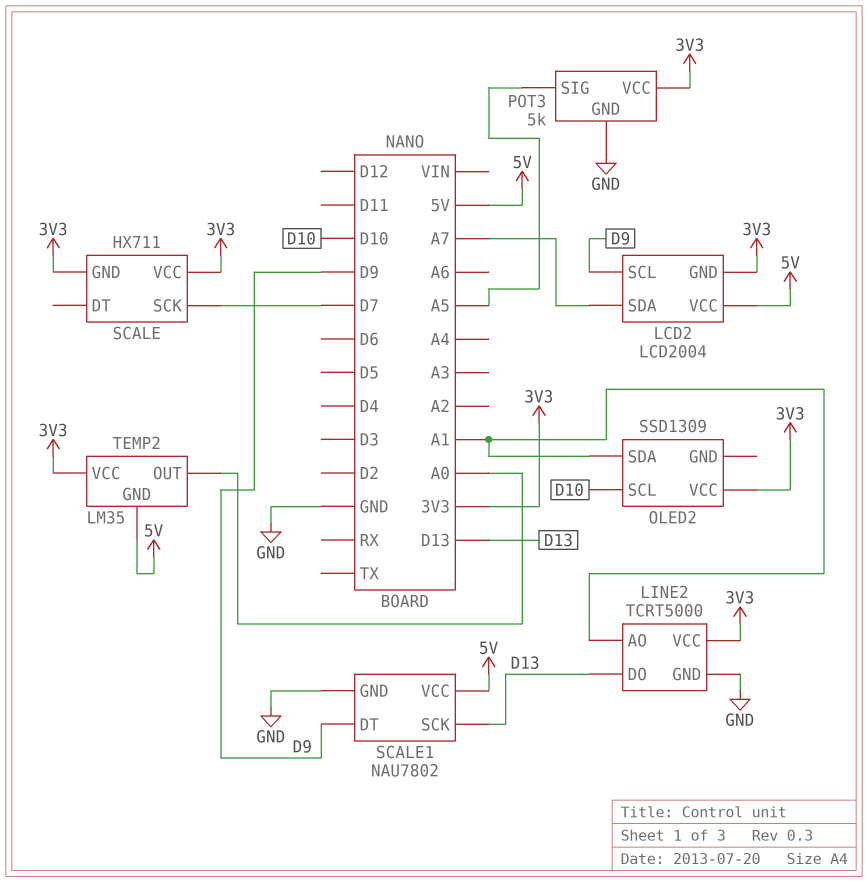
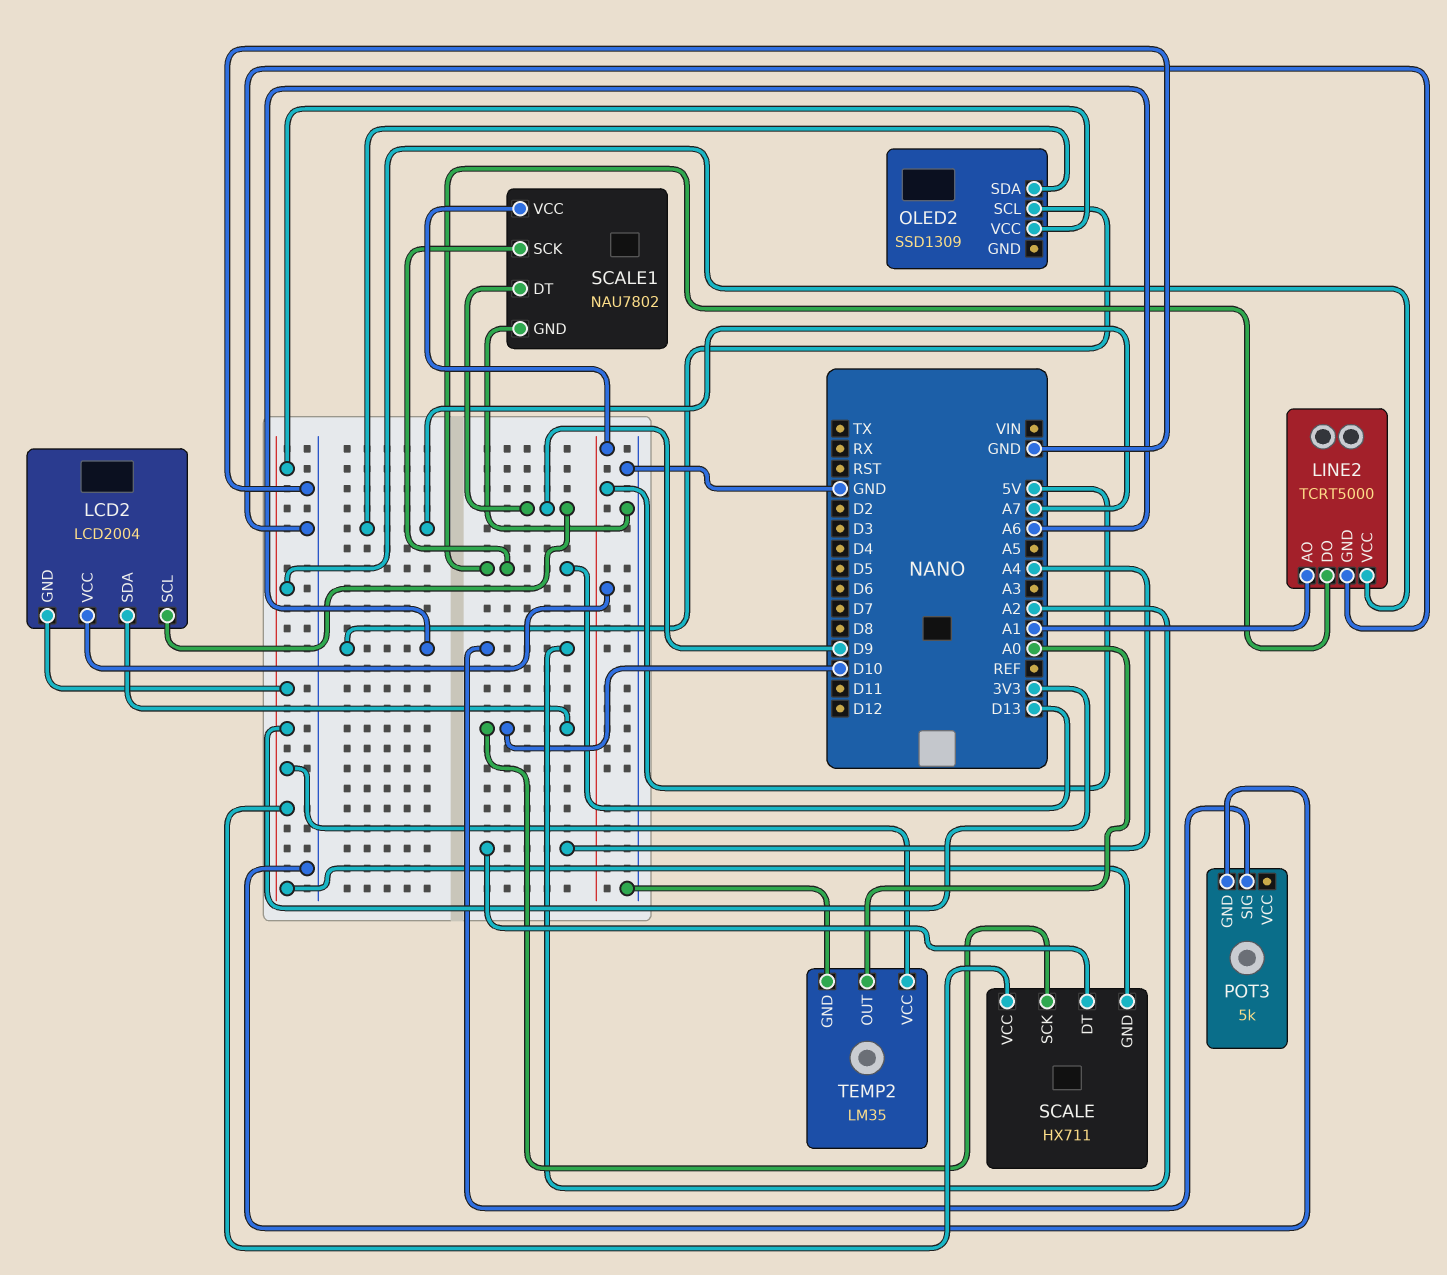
LCD2 pin SDA: A7 -> D10
OLED2 pin SCL: D10 -> A6
OLED2 pin SDA: A1 -> A7
POT3 pin SIG: A5 -> A2
POT3 pin VCC: 3V3 -> none
SCALE pin DT: none -> A4
SCALE pin SCK: D7 -> D10
TEMP2 pin GND: 5V -> GND

